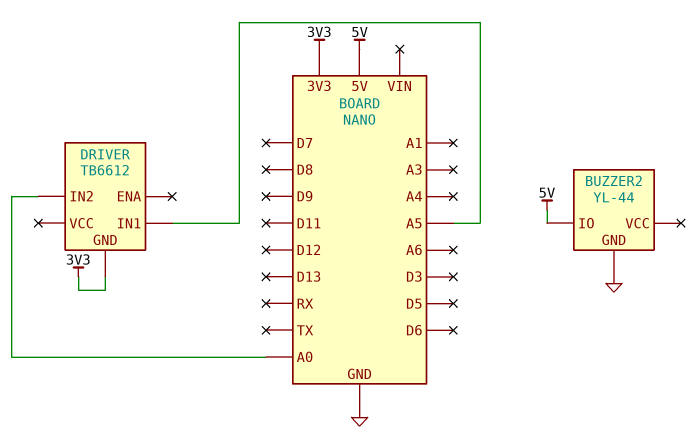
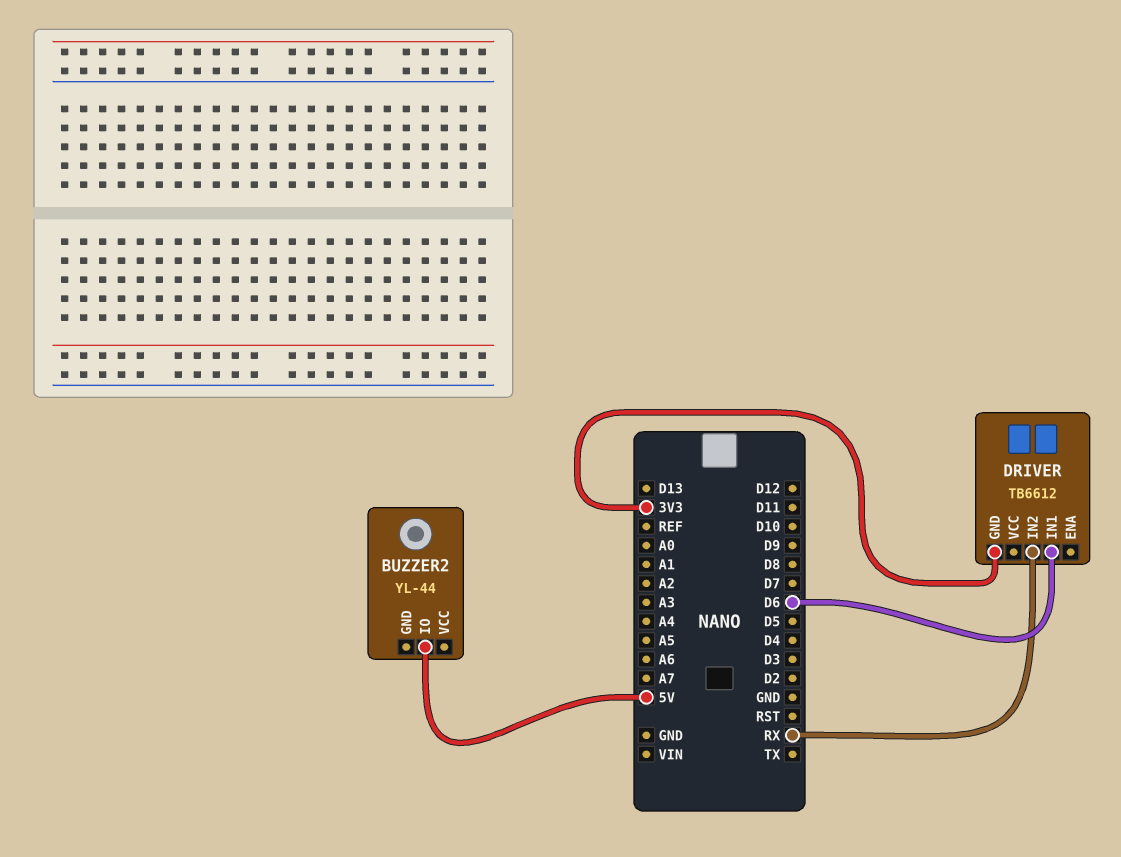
BUZZER2 pin GND: GND -> none
DRIVER pin IN1: A5 -> D6
DRIVER pin IN2: A0 -> RX

